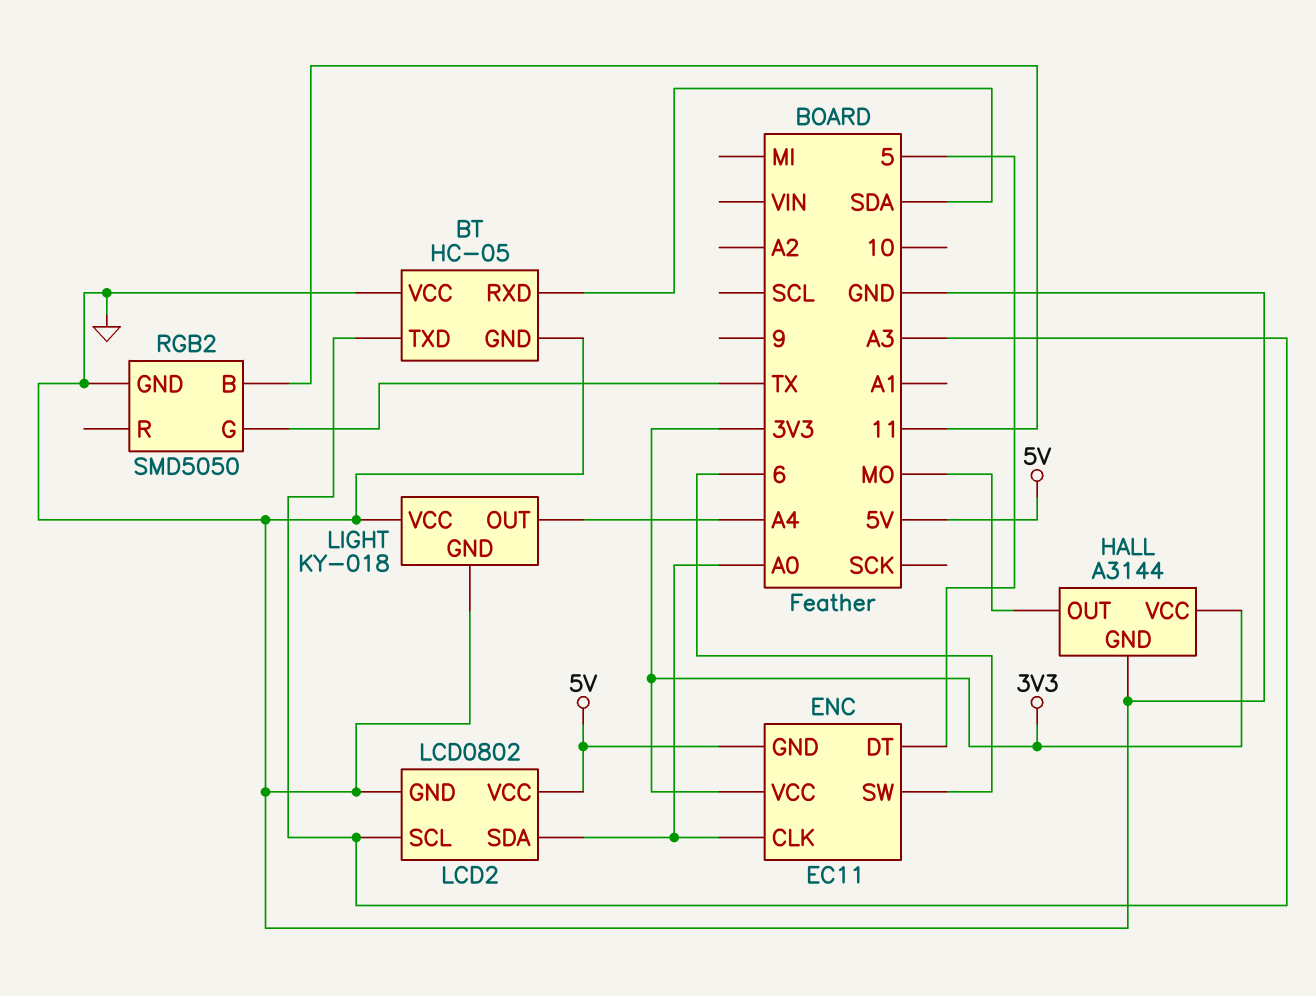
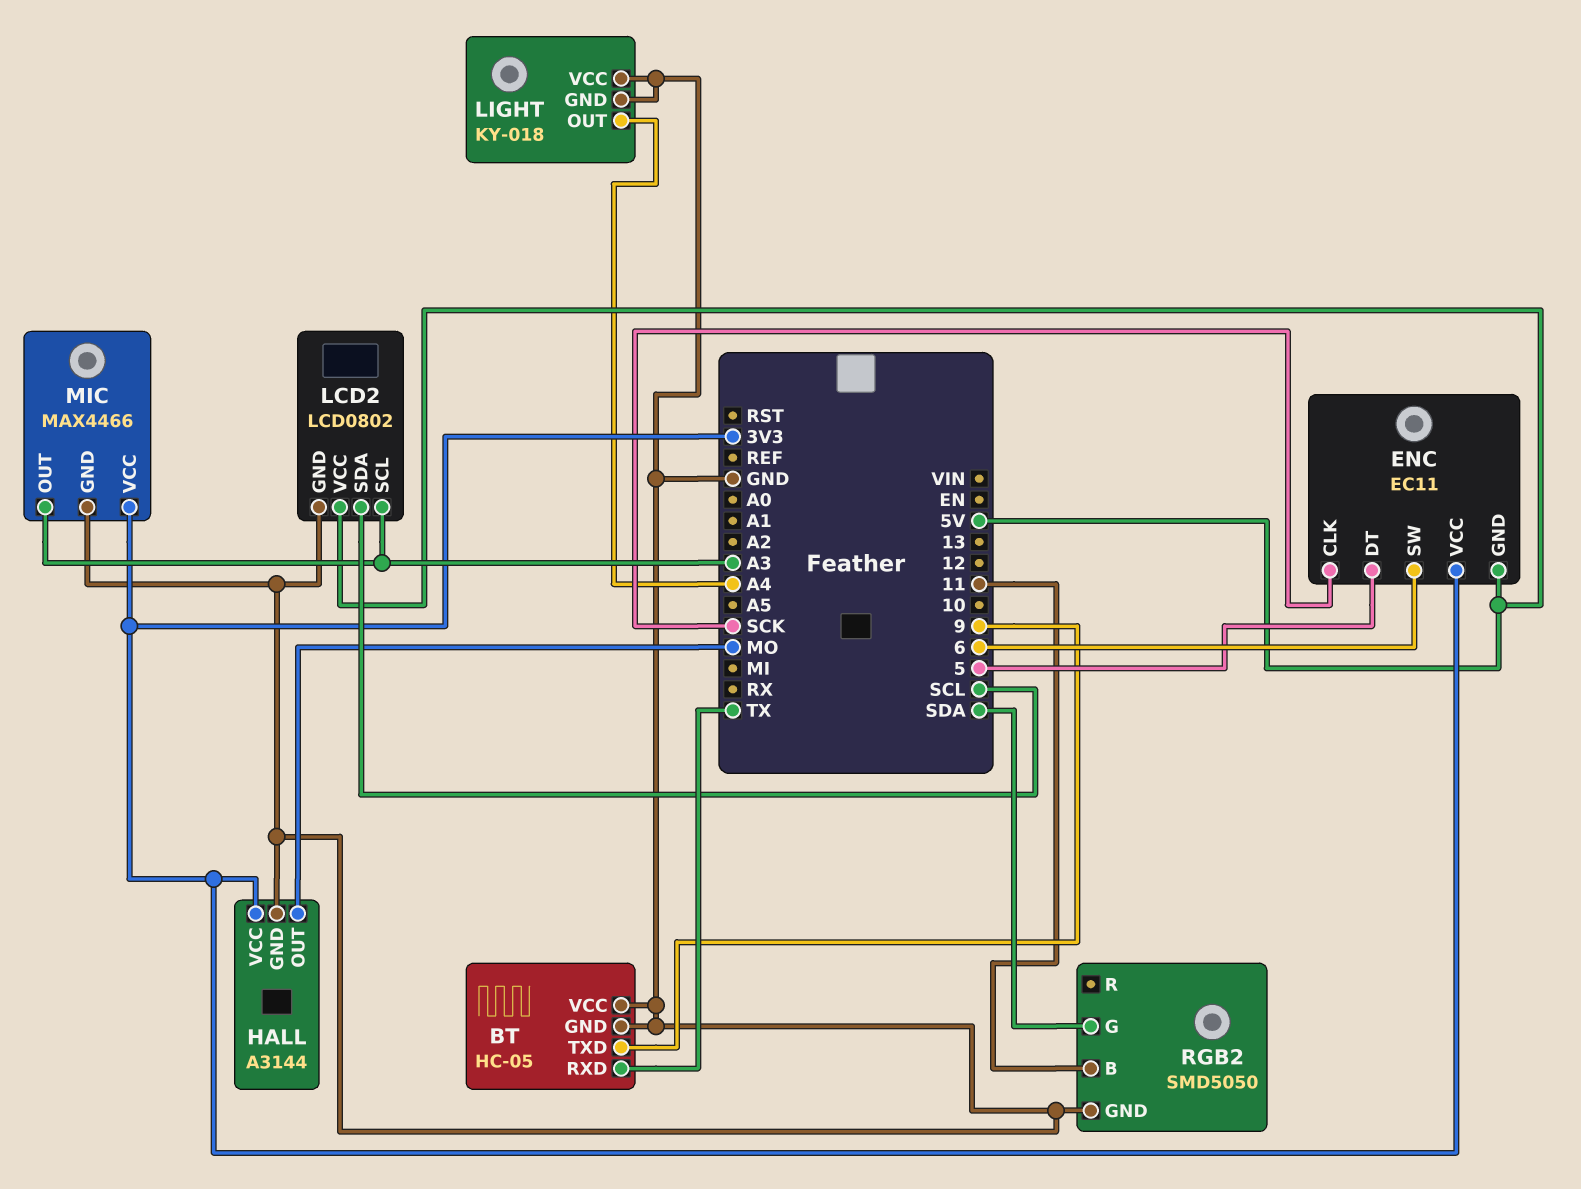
BT pin RXD: SDA -> TX
BT pin TXD: A3 -> 9
ENC pin CLK: A0 -> SCK
LCD2 pin SDA: A0 -> SCL
MIC: none -> MAX4466
MIC pin GND: none -> GND
MIC pin OUT: none -> A3
MIC pin VCC: none -> 3V3
RGB2 pin G: TX -> SDA

